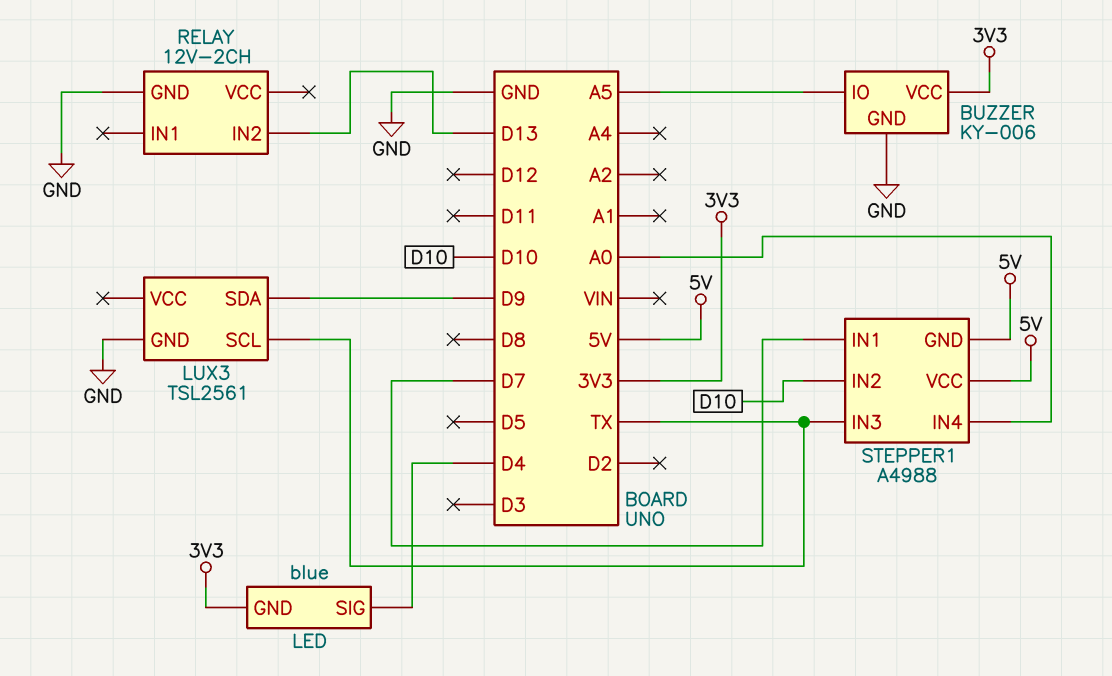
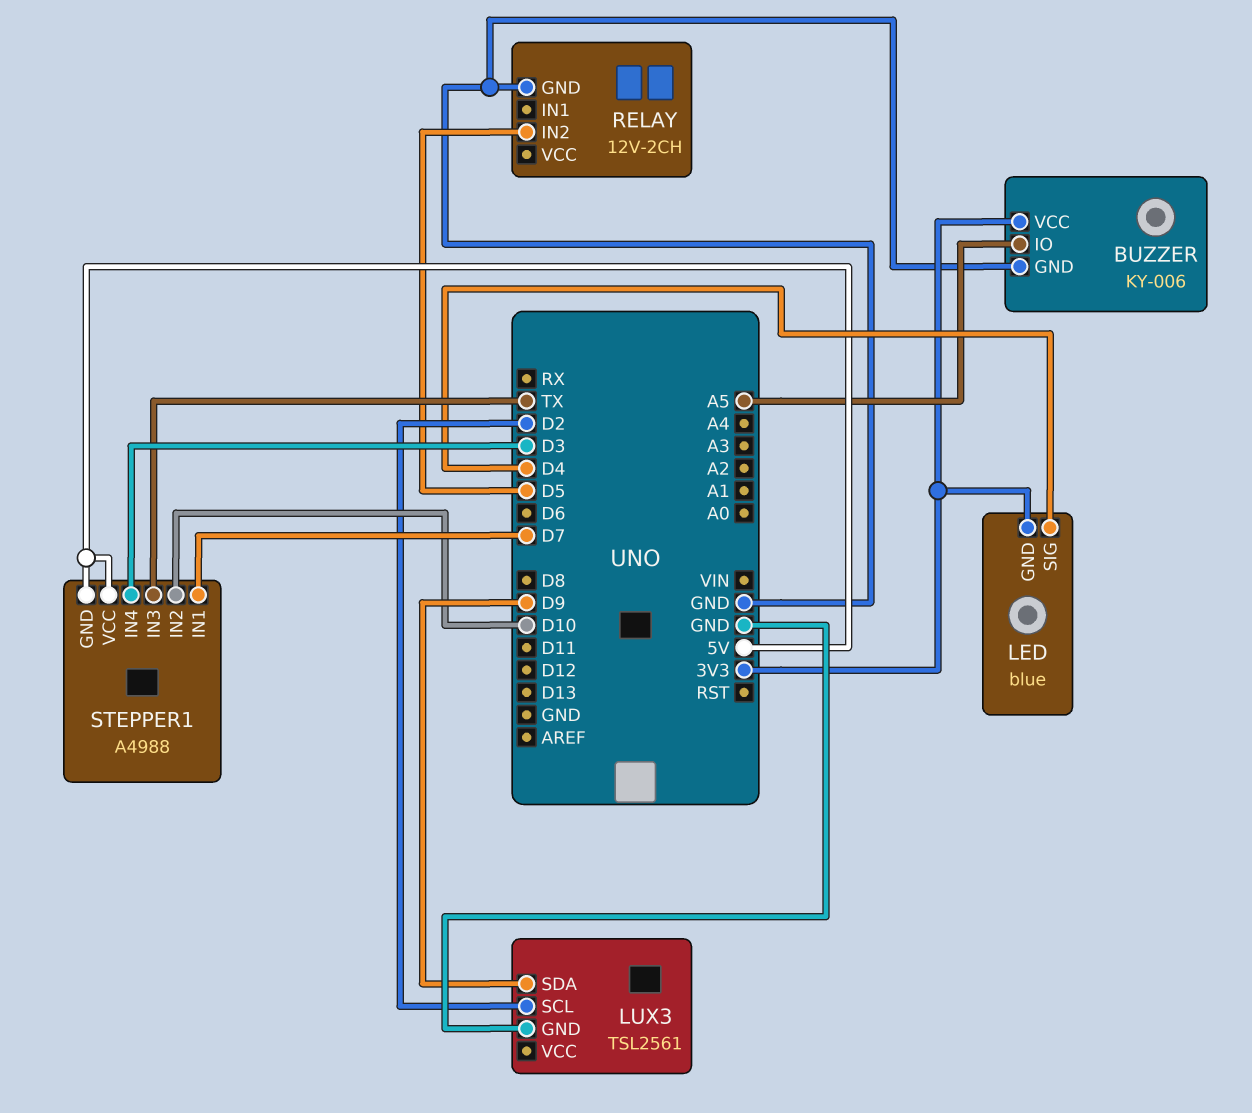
LUX3 pin SCL: TX -> D2
RELAY pin IN2: D13 -> D5
STEPPER1 pin IN4: A0 -> D3

